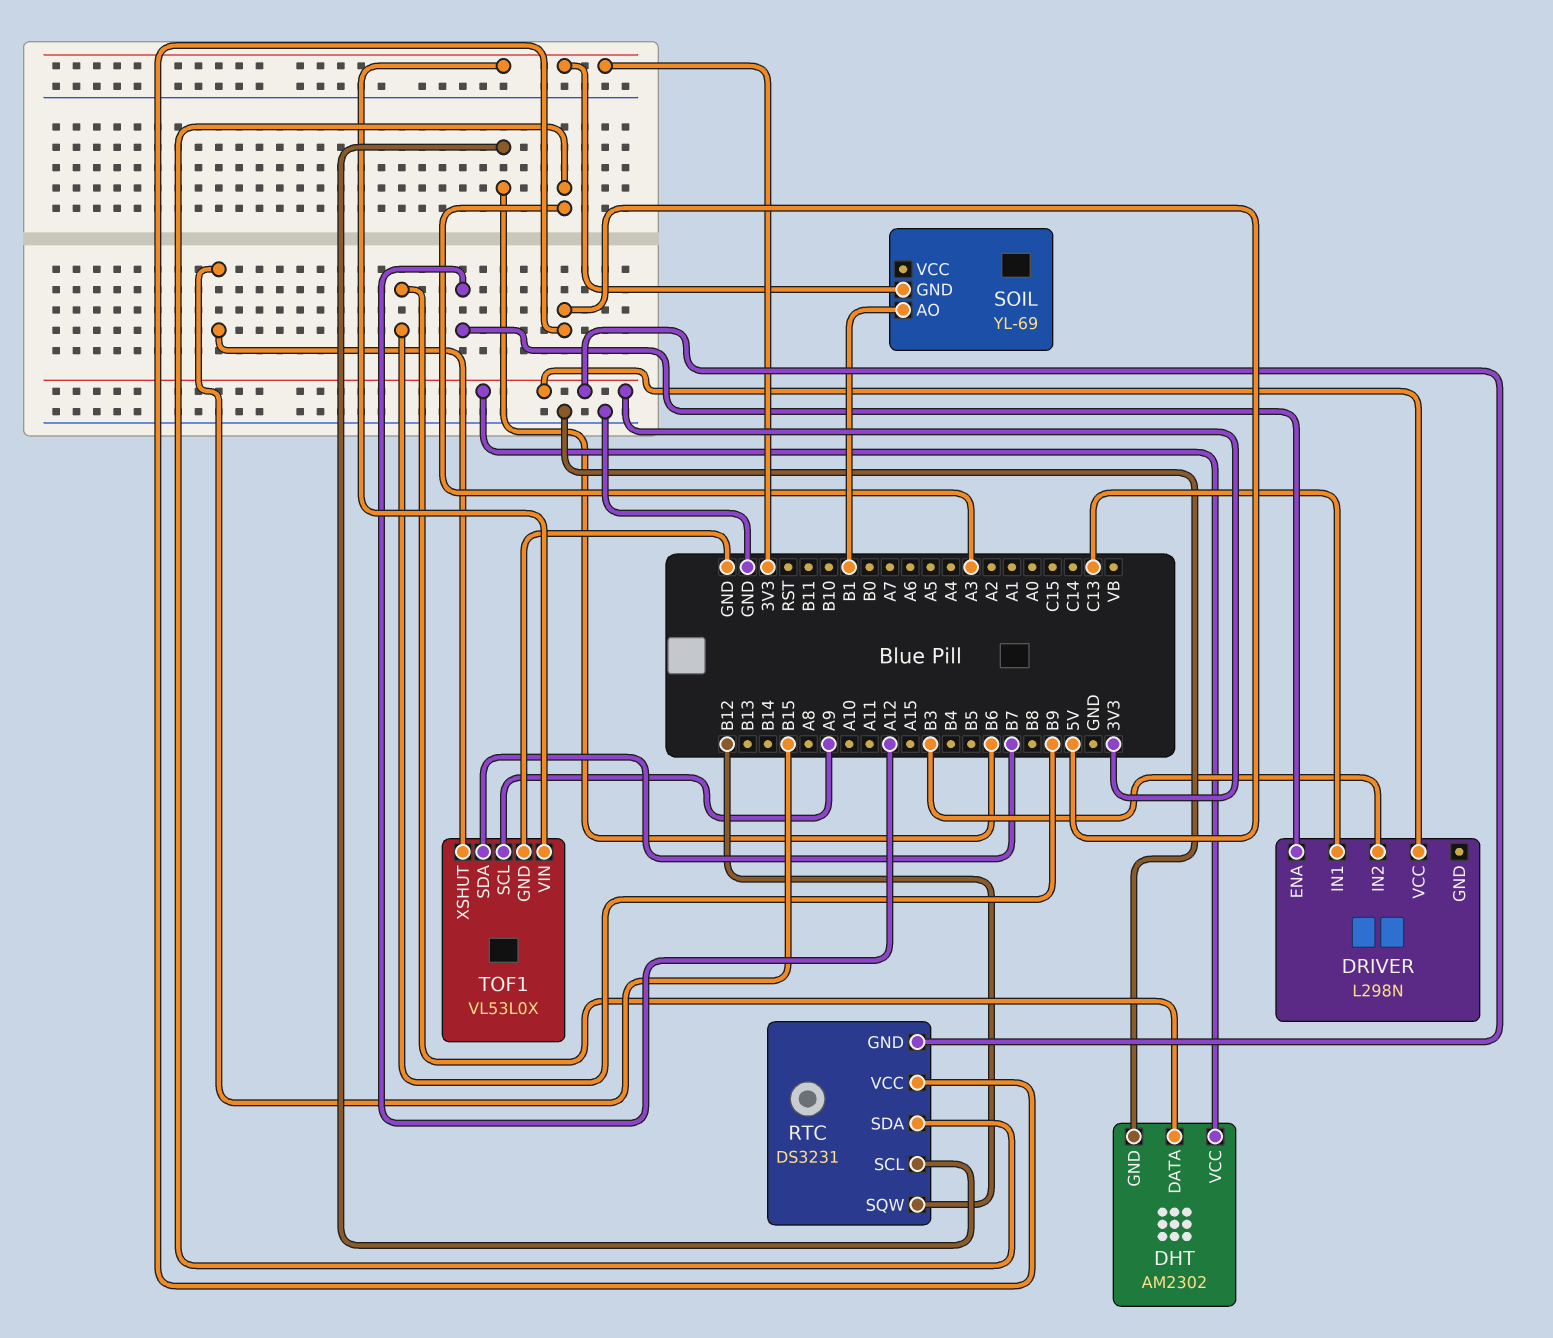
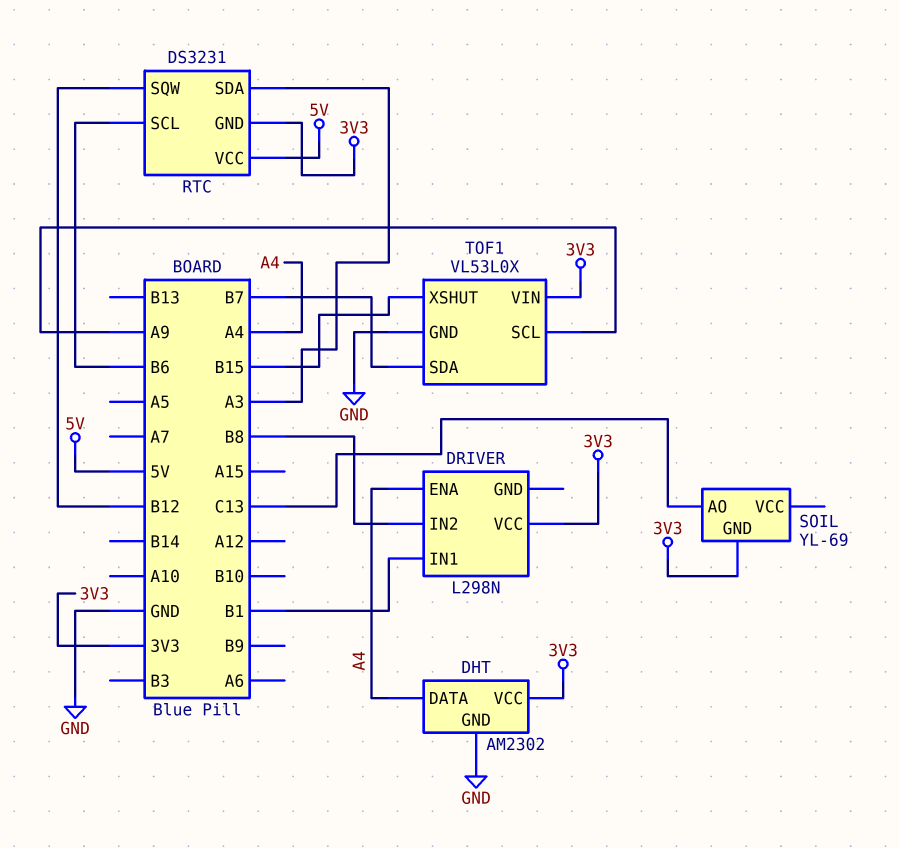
DHT pin DATA: B9 -> A4
DRIVER pin ENA: A12 -> A4
DRIVER pin IN1: C13 -> B1
DRIVER pin IN2: B3 -> B8
SOIL pin AO: B1 -> C13

